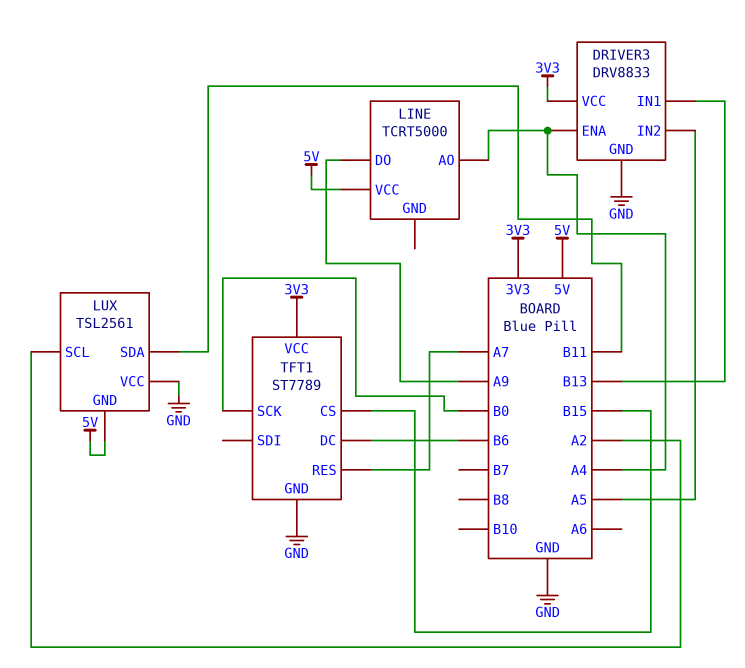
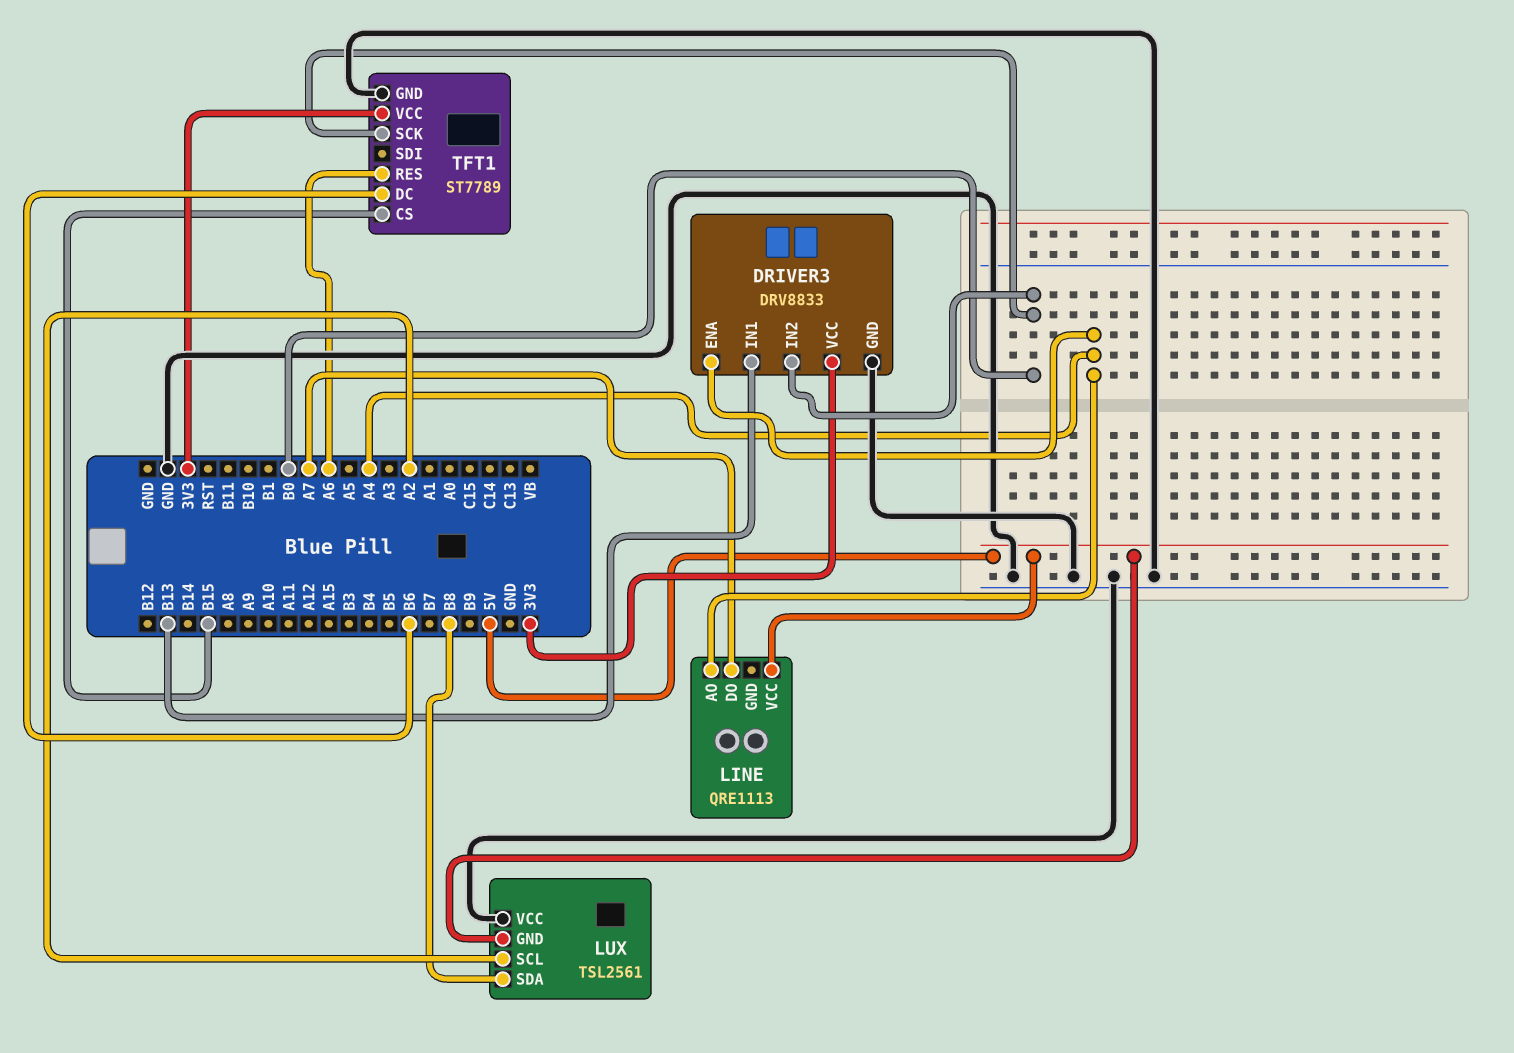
DRIVER3 pin IN2: A5 -> B0
LINE: TCRT5000 -> QRE1113
LINE pin DO: A9 -> A7
LUX pin SDA: B11 -> B8
TFT1 pin RES: A7 -> A6

